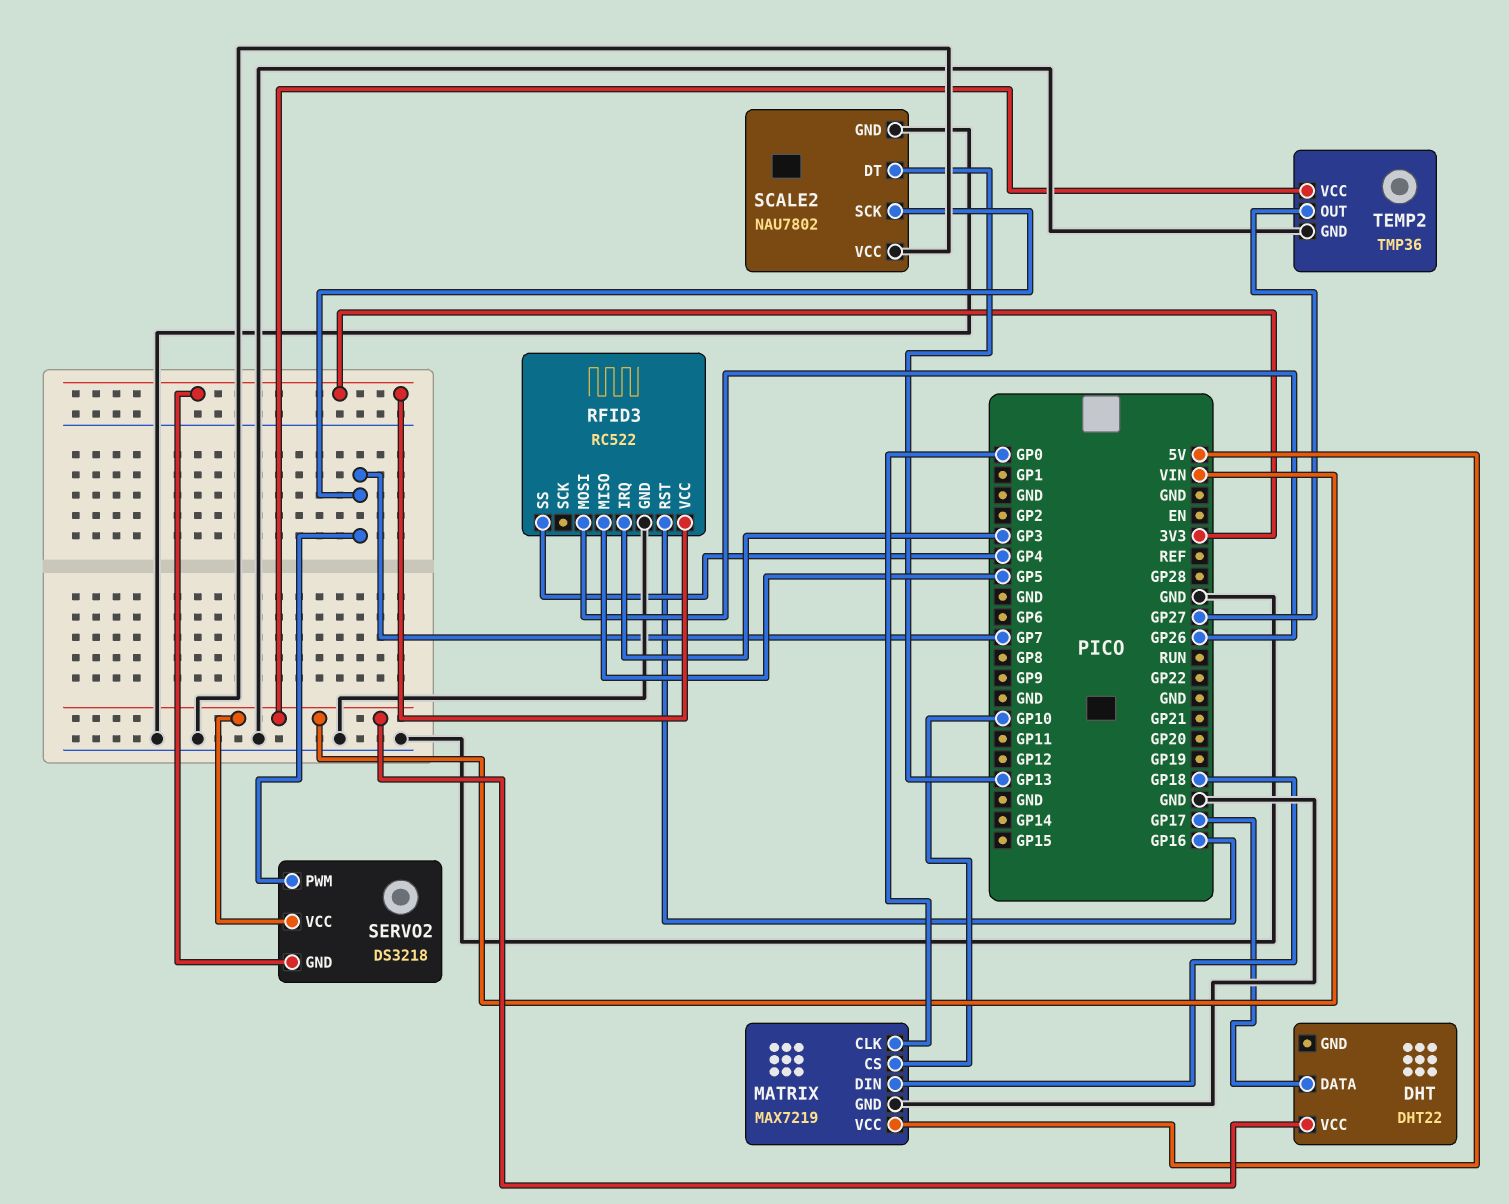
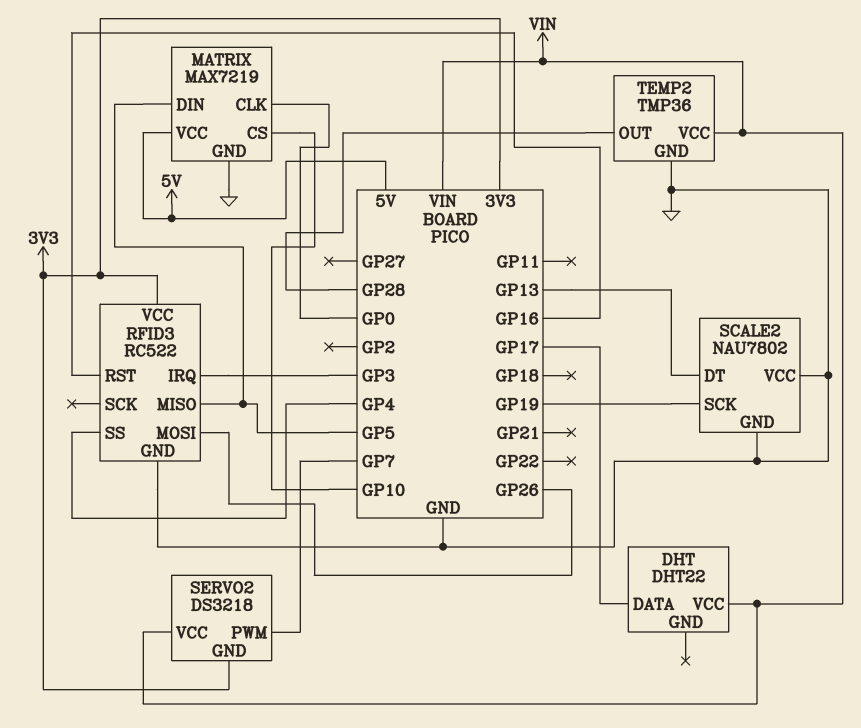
MATRIX pin DIN: GP18 -> GP5
SCALE2 pin SCK: GP7 -> GP19
TEMP2 pin OUT: GP27 -> GP28

